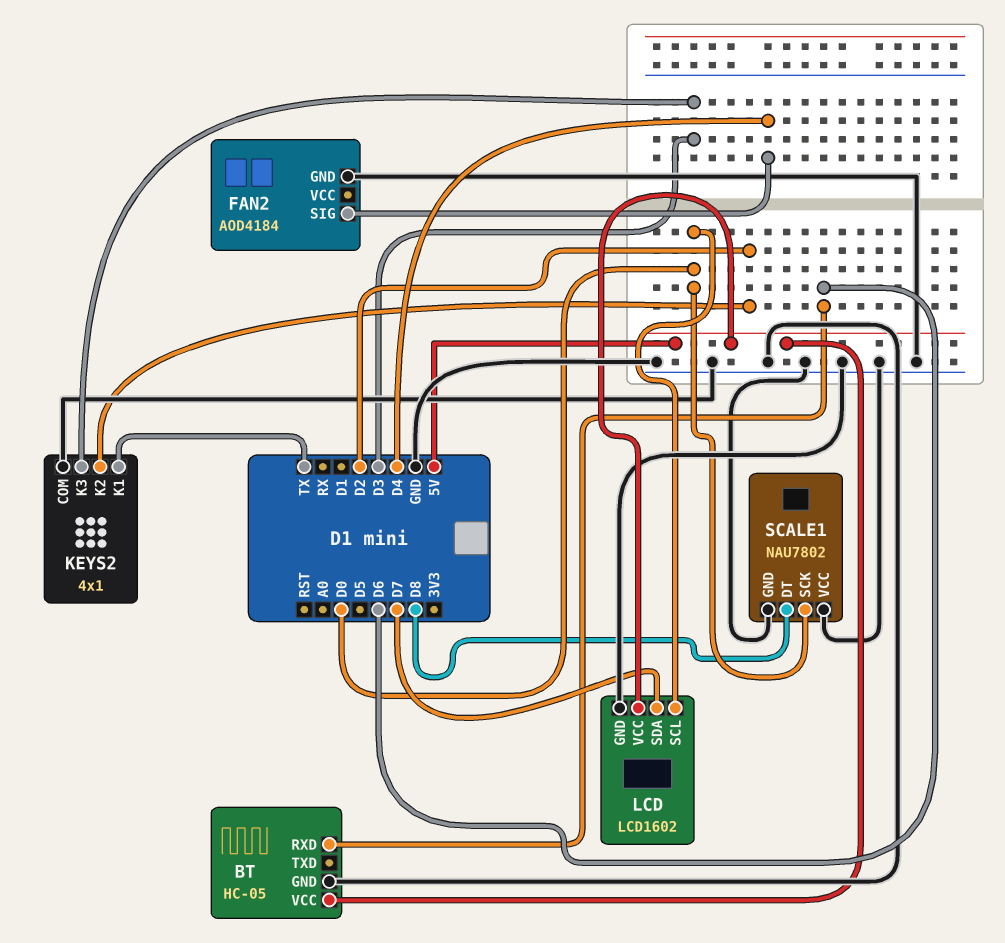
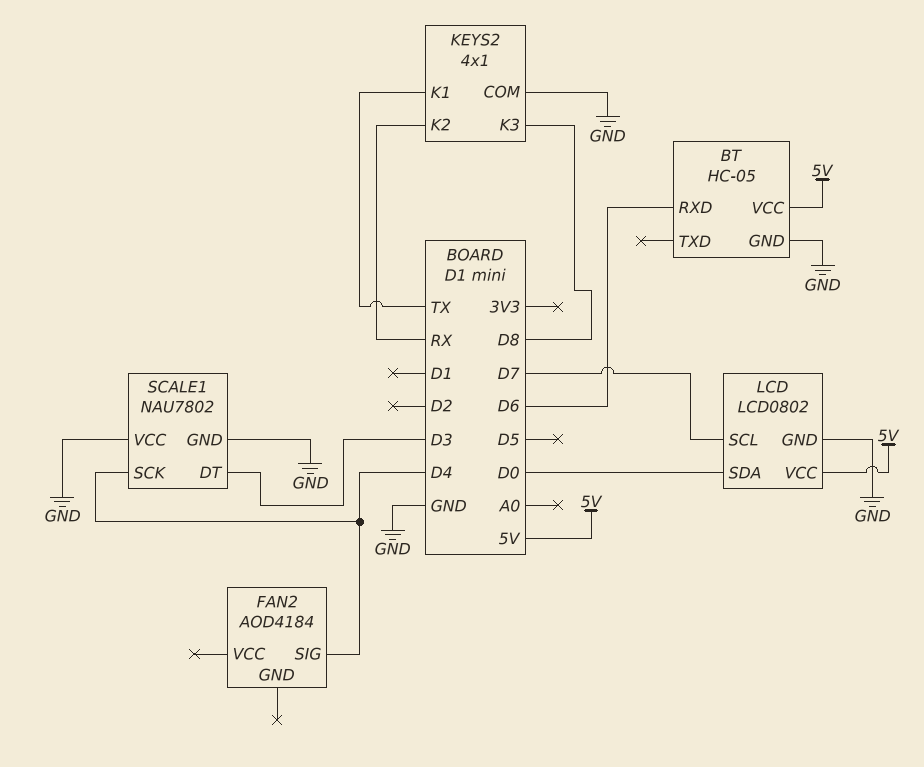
FAN2 pin GND: GND -> none
KEYS2 pin K2: D2 -> RX
KEYS2 pin K3: D3 -> D8
LCD: LCD1602 -> LCD0802
LCD pin SCL: D0 -> D7
LCD pin SDA: D7 -> D0
SCALE1 pin DT: D8 -> D3
SCALE1 pin SCK: D0 -> D4

